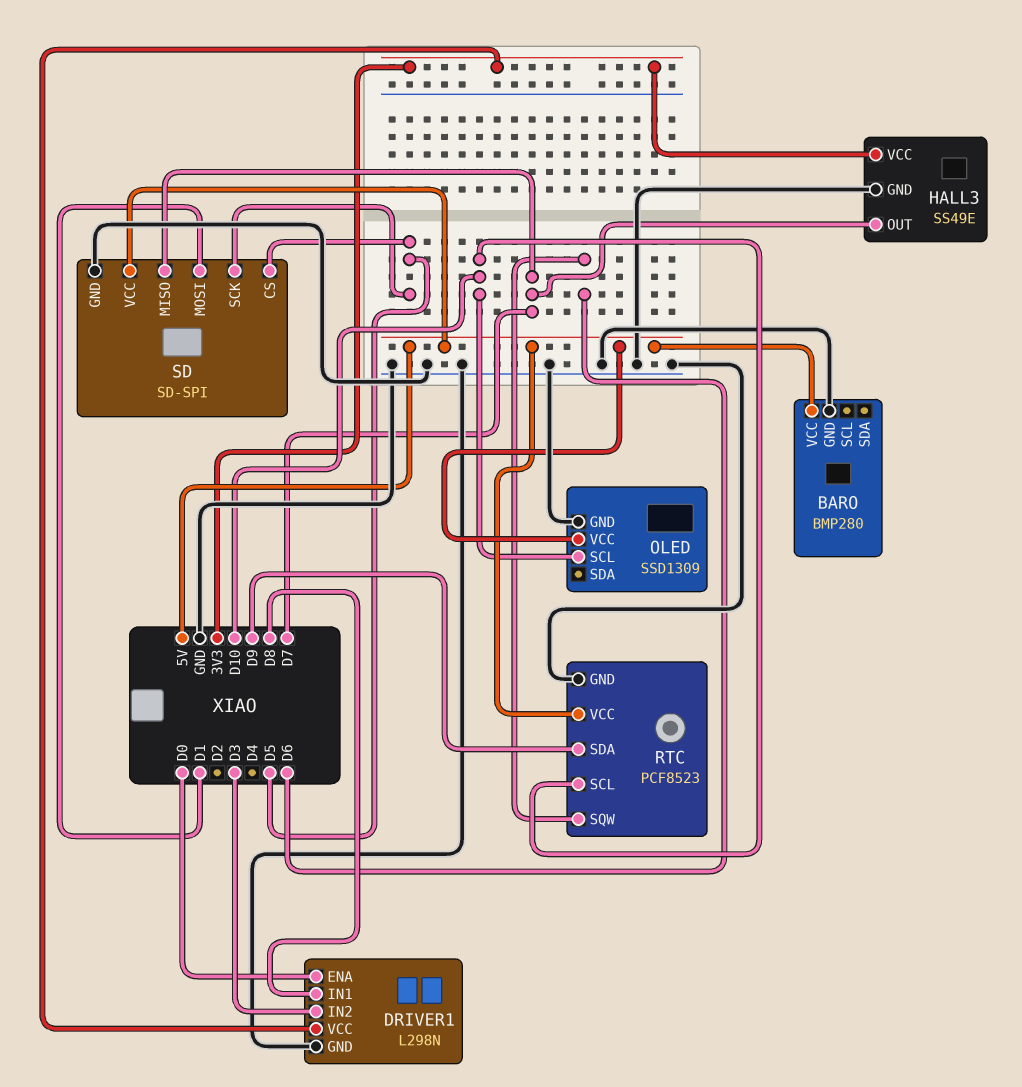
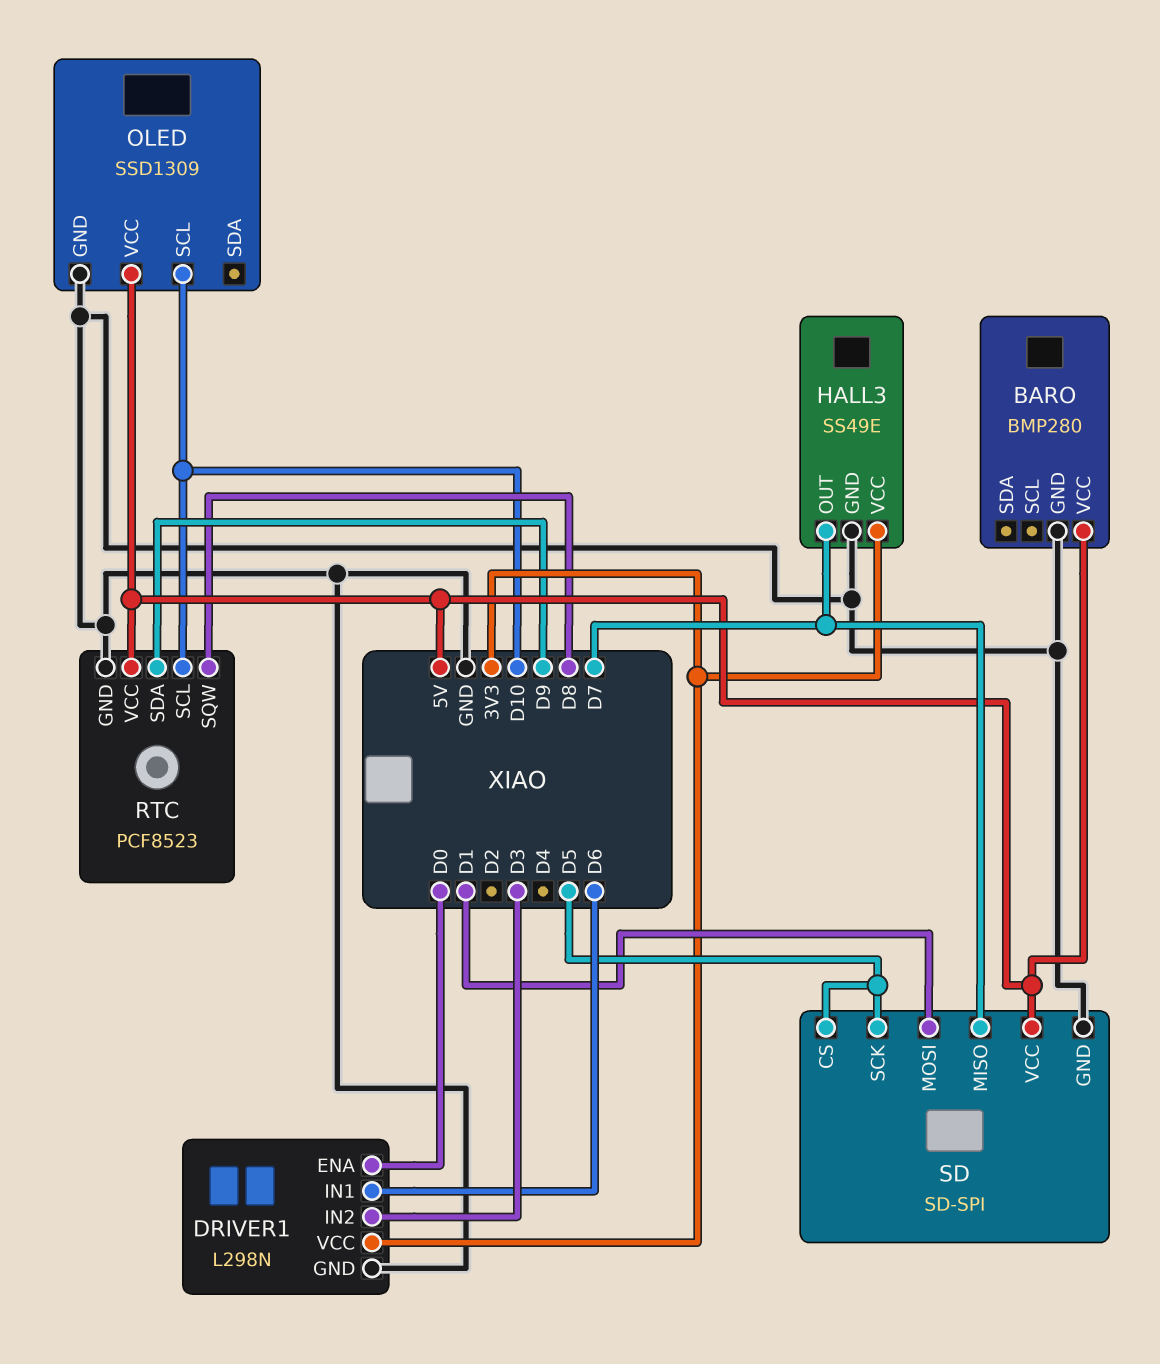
DRIVER1 pin IN1: D8 -> D6
RTC pin SQW: D6 -> D8

